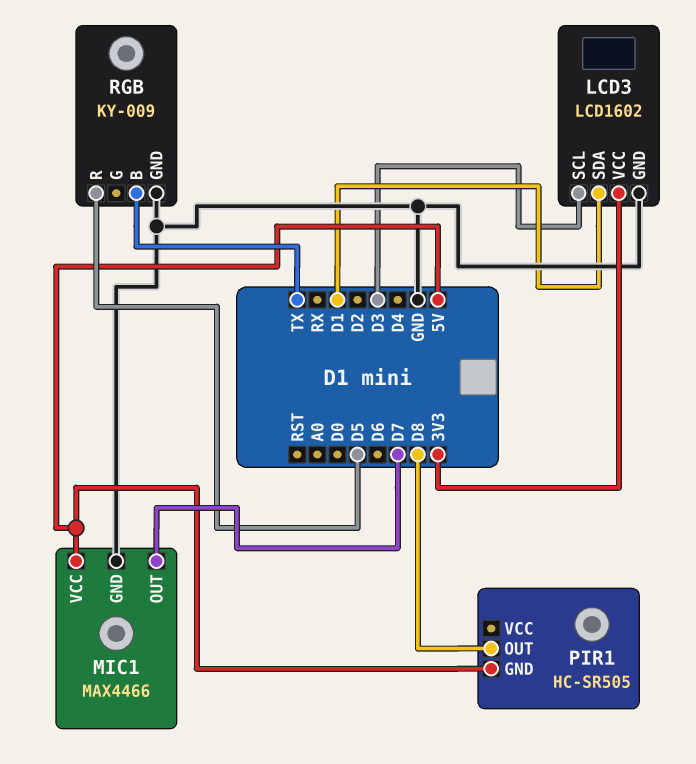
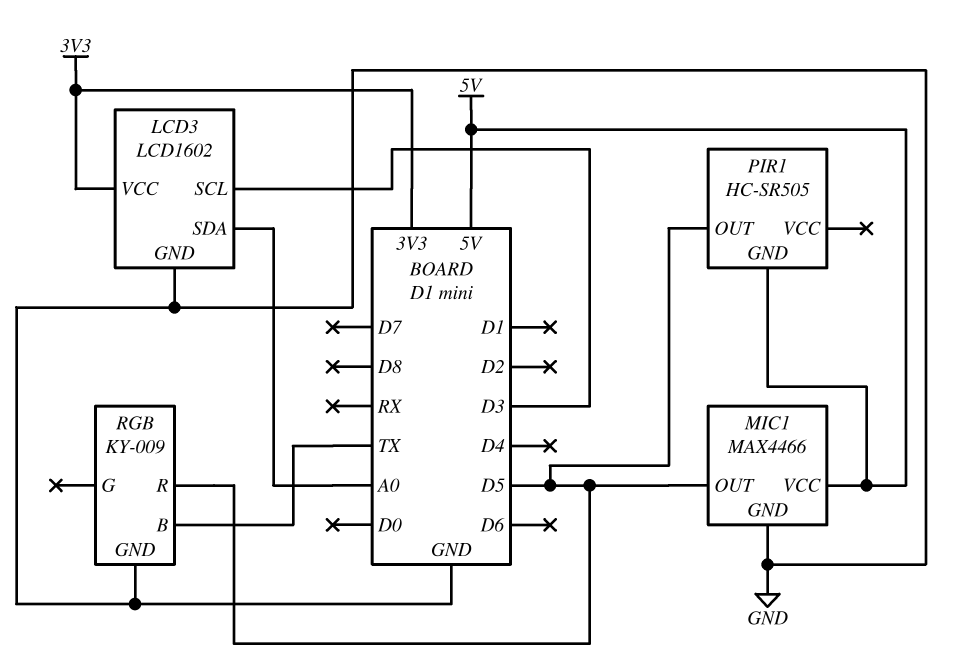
LCD3 pin SDA: D1 -> A0
MIC1 pin OUT: D7 -> D5
PIR1 pin OUT: D8 -> D5

